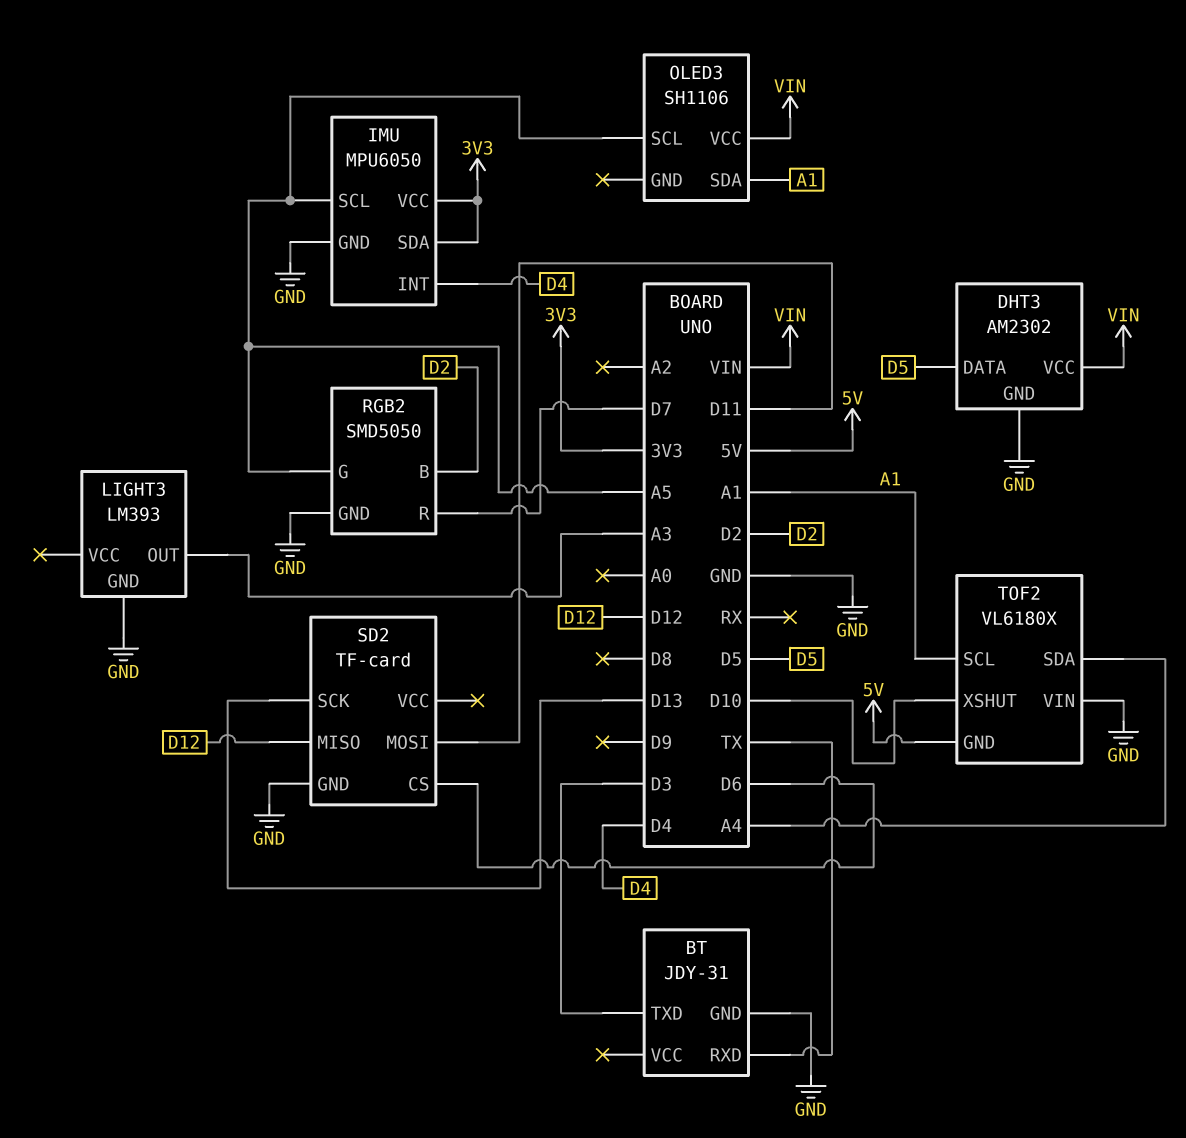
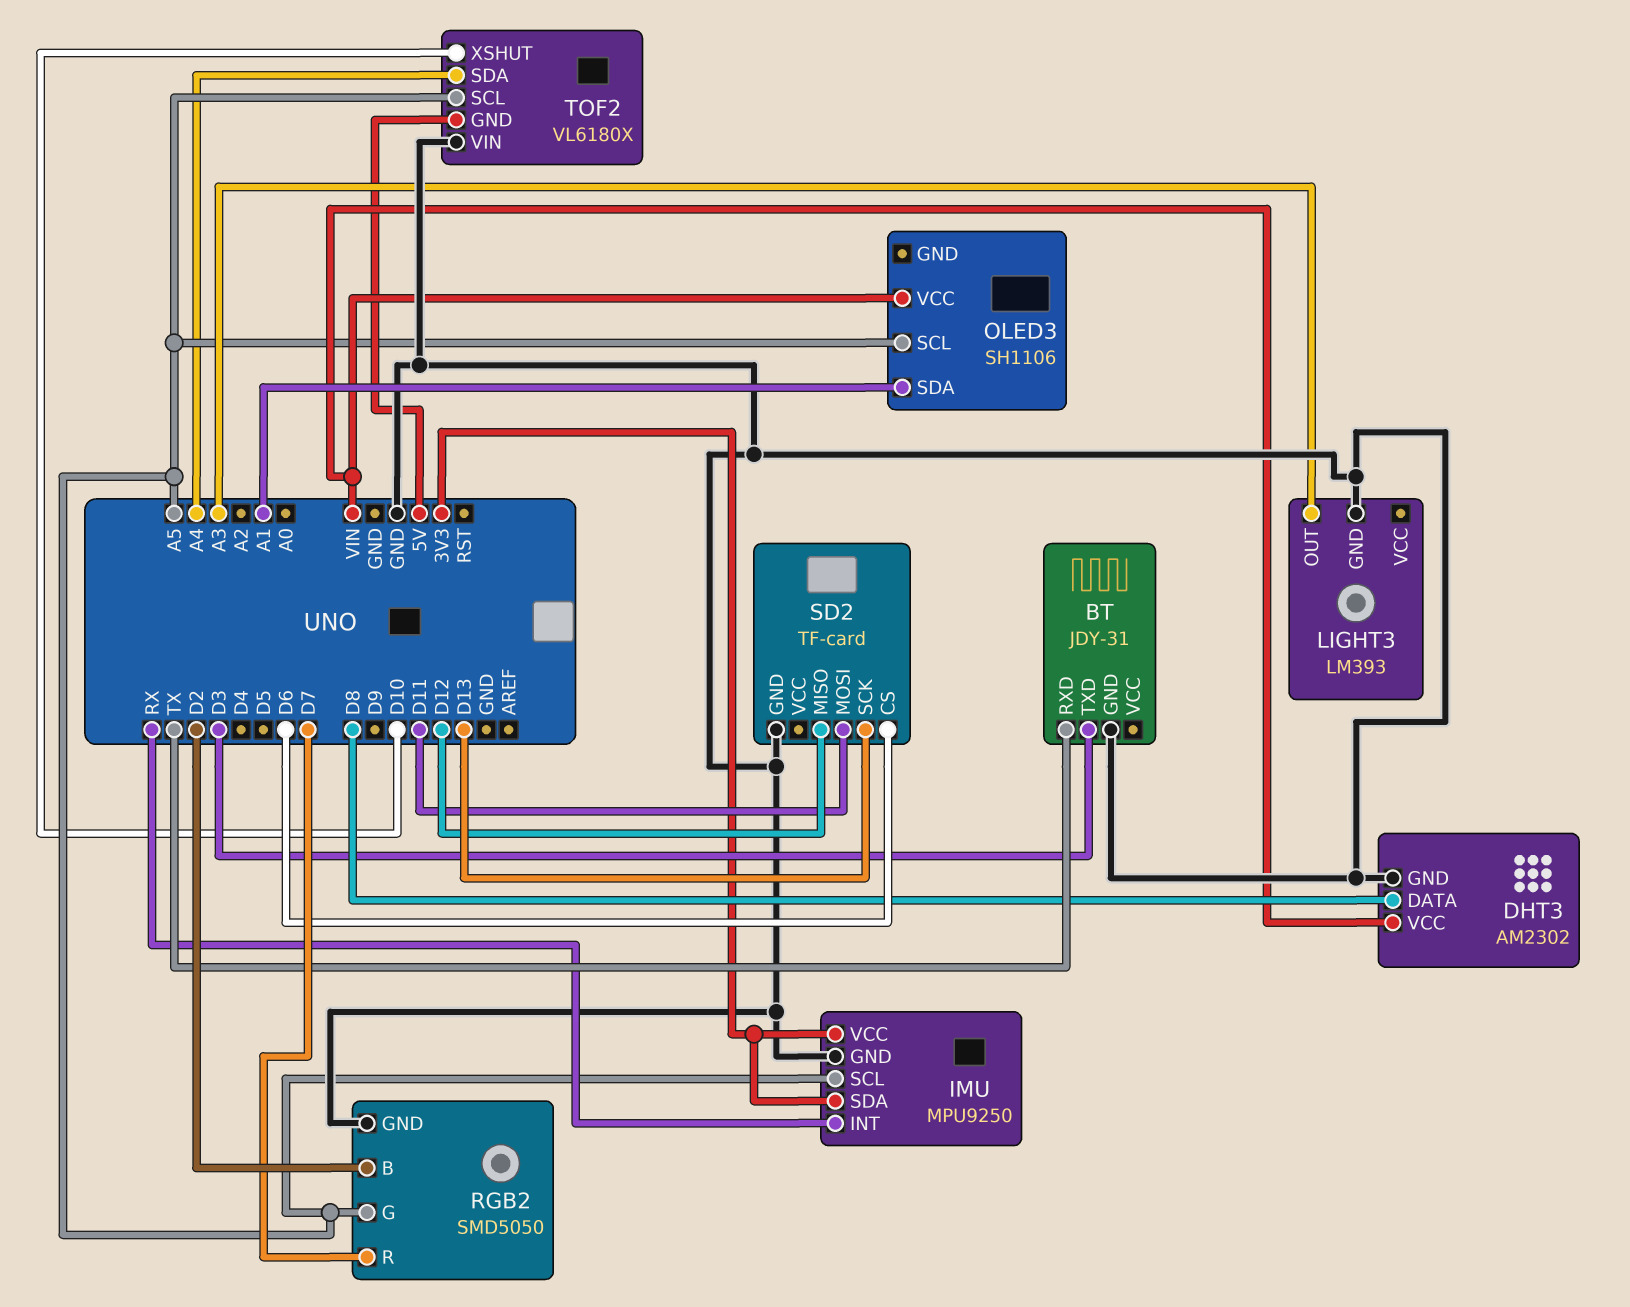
DHT3 pin DATA: D5 -> D8
IMU: MPU6050 -> MPU9250
IMU pin INT: D4 -> RX
TOF2 pin SCL: A1 -> A5

